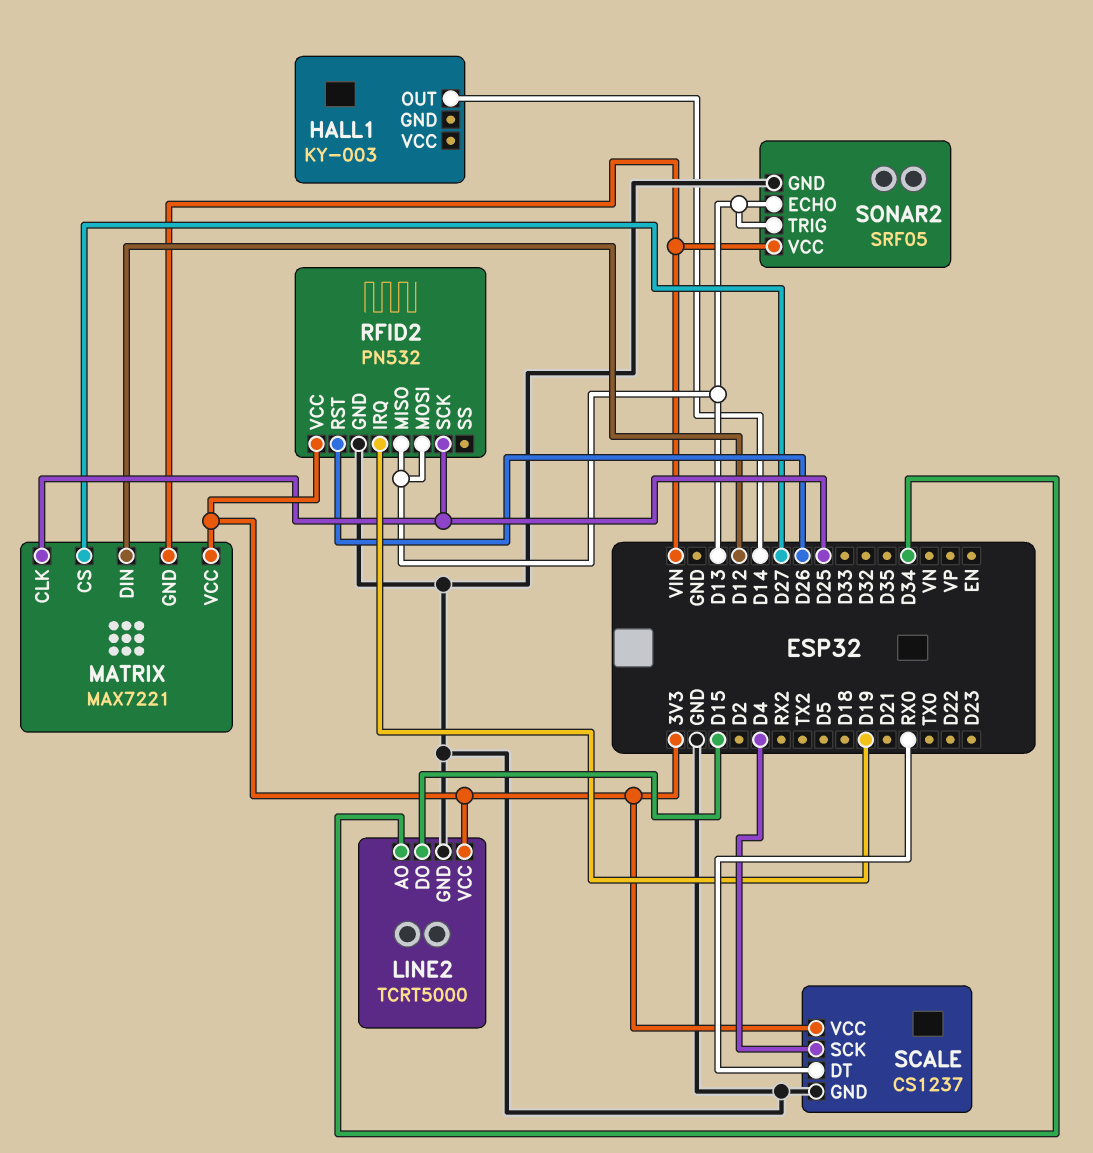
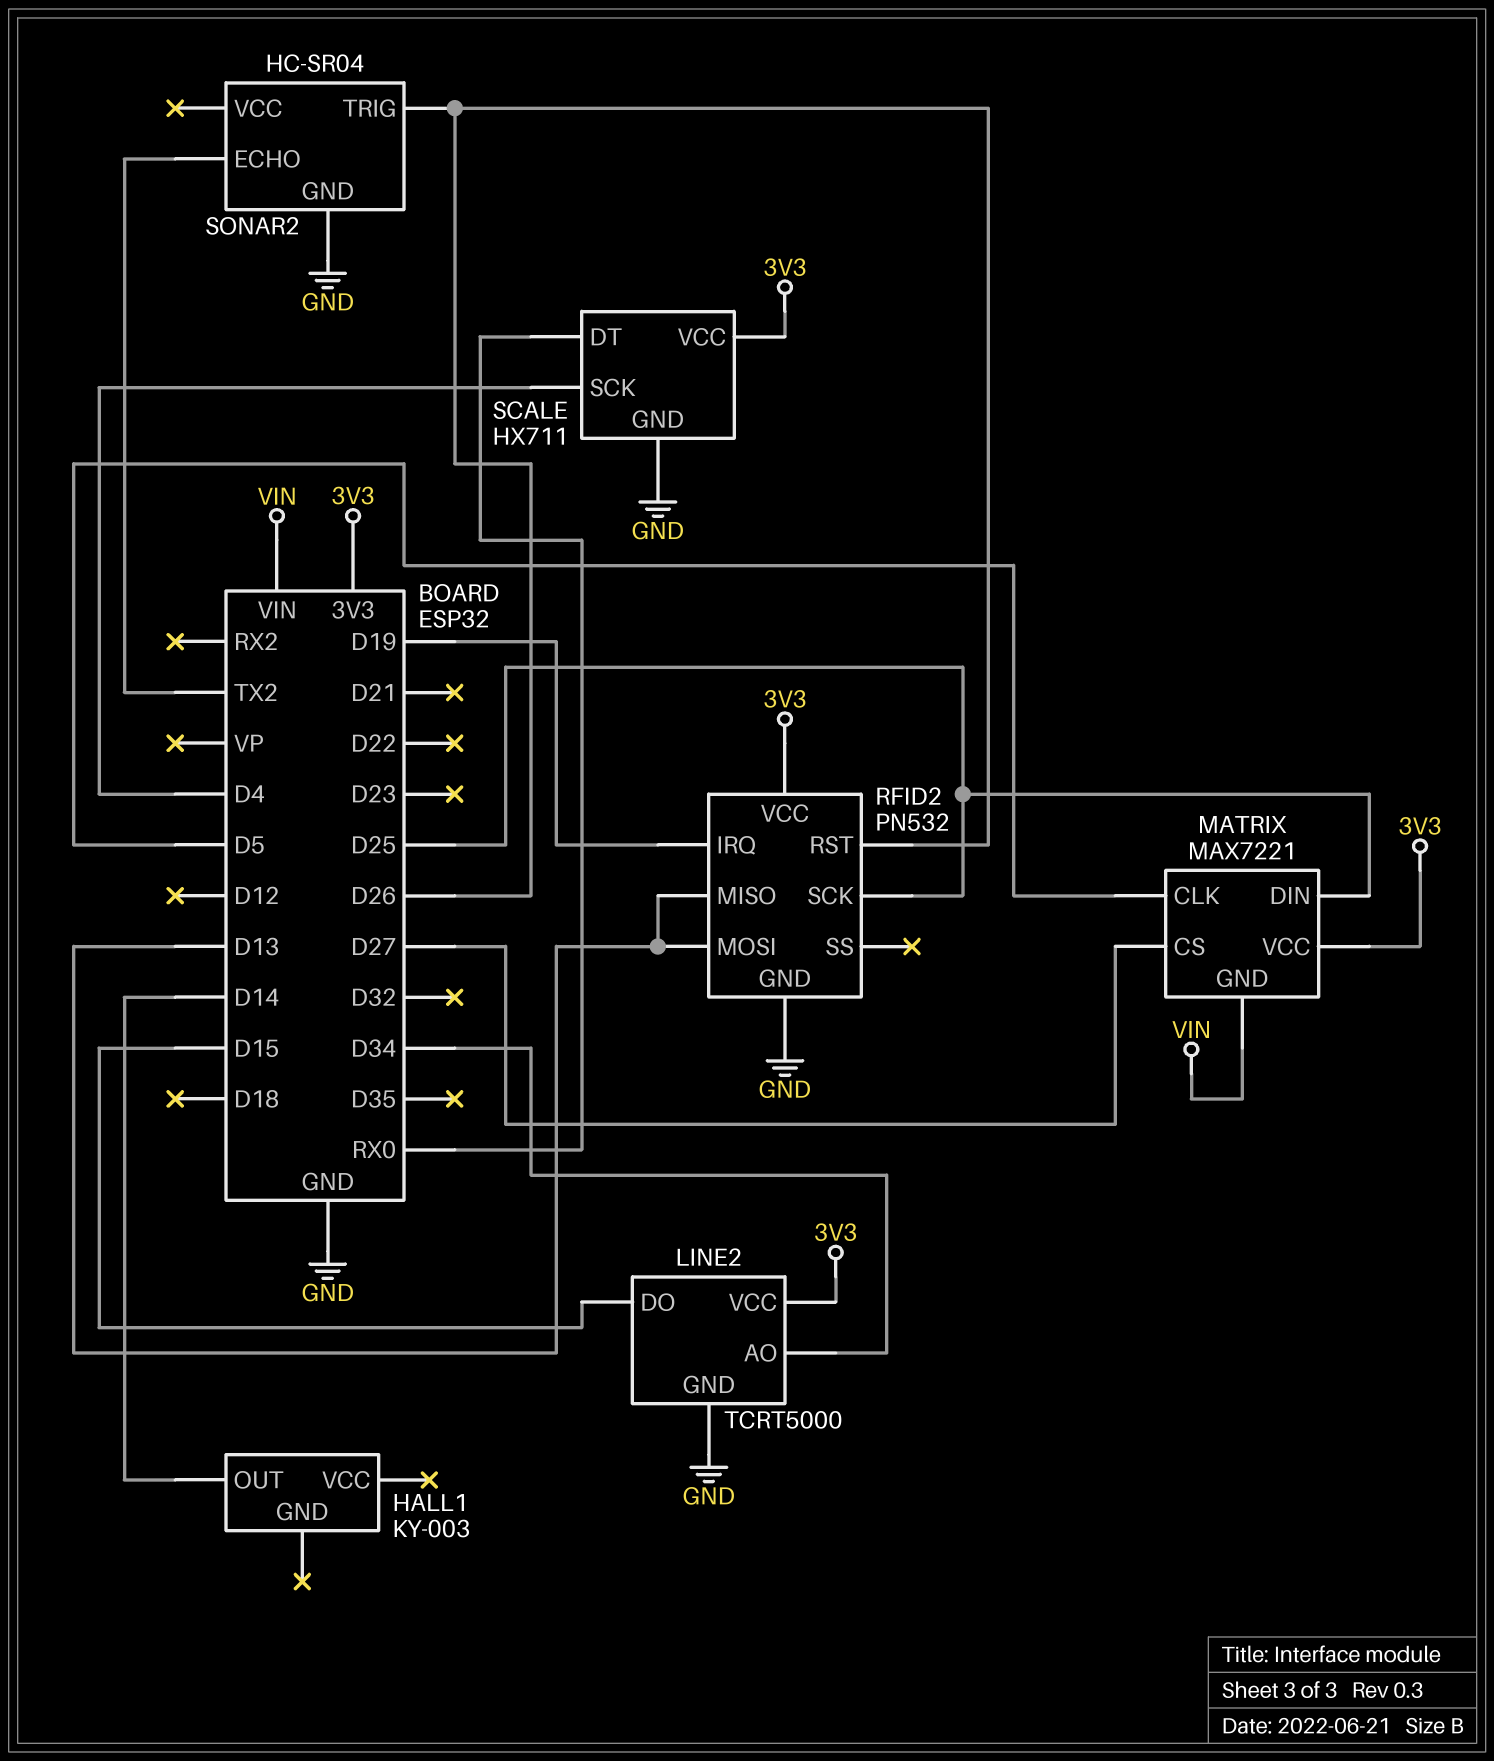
MATRIX pin CLK: D25 -> D5
MATRIX pin DIN: D12 -> D25
SCALE: CS1237 -> HX711
SONAR2: SRF05 -> HC-SR04
SONAR2 pin ECHO: D13 -> TX2
SONAR2 pin TRIG: D13 -> D26
SONAR2 pin VCC: VIN -> none

